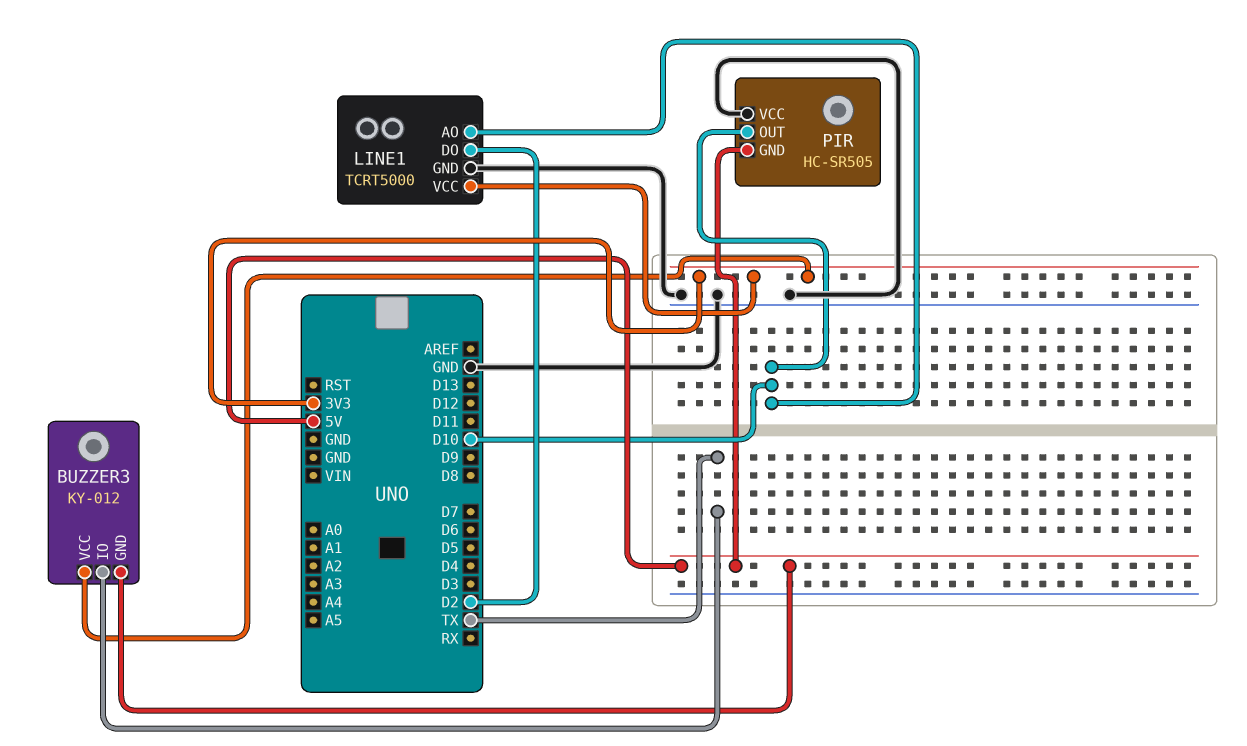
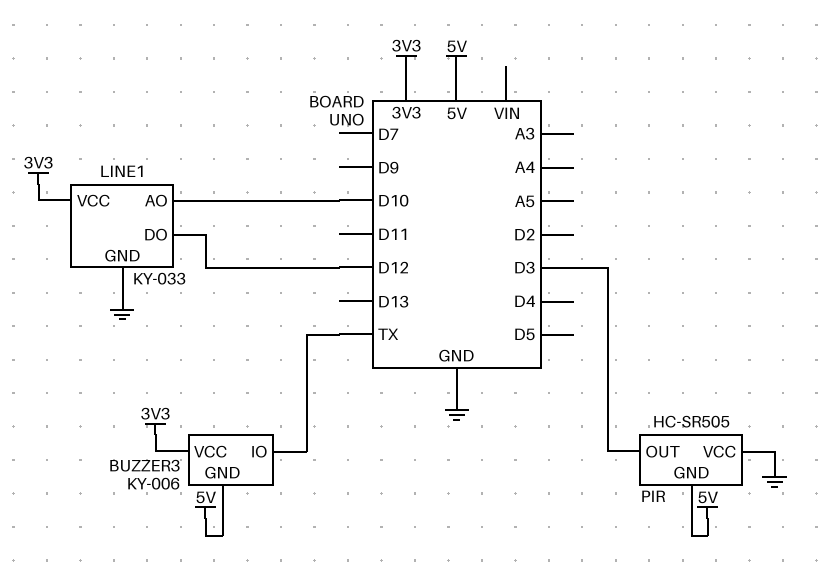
BUZZER3: KY-012 -> KY-006
LINE1: TCRT5000 -> KY-033
LINE1 pin DO: D2 -> D12
PIR pin OUT: D10 -> D3

